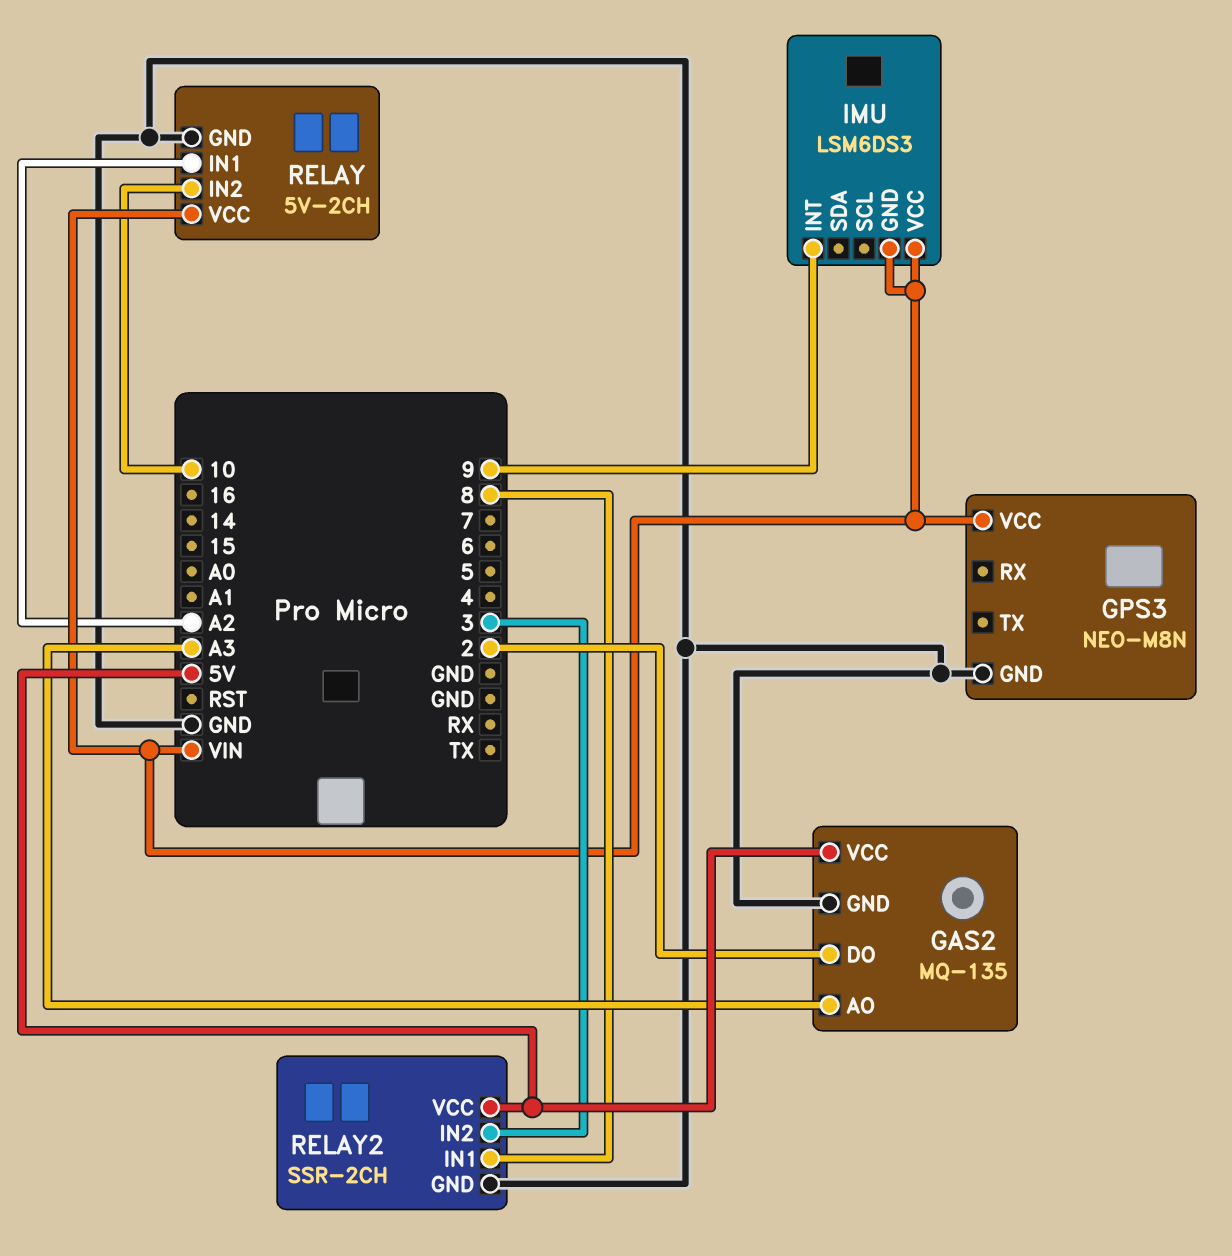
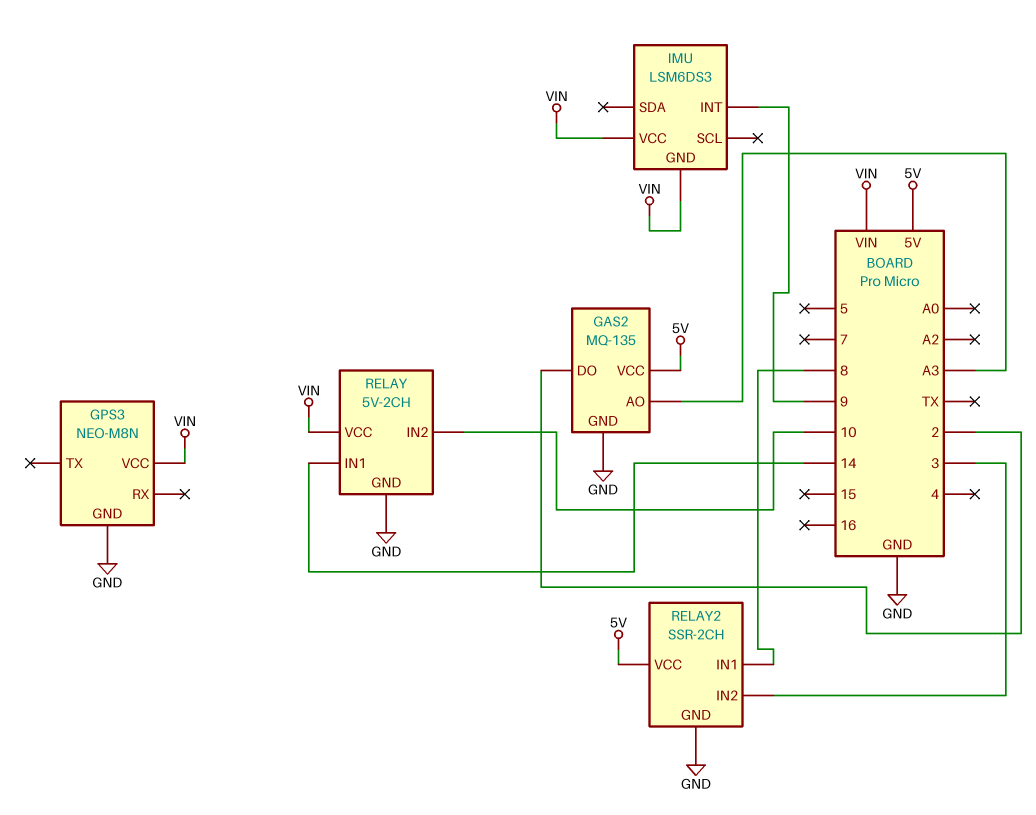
RELAY pin IN1: A2 -> 14

